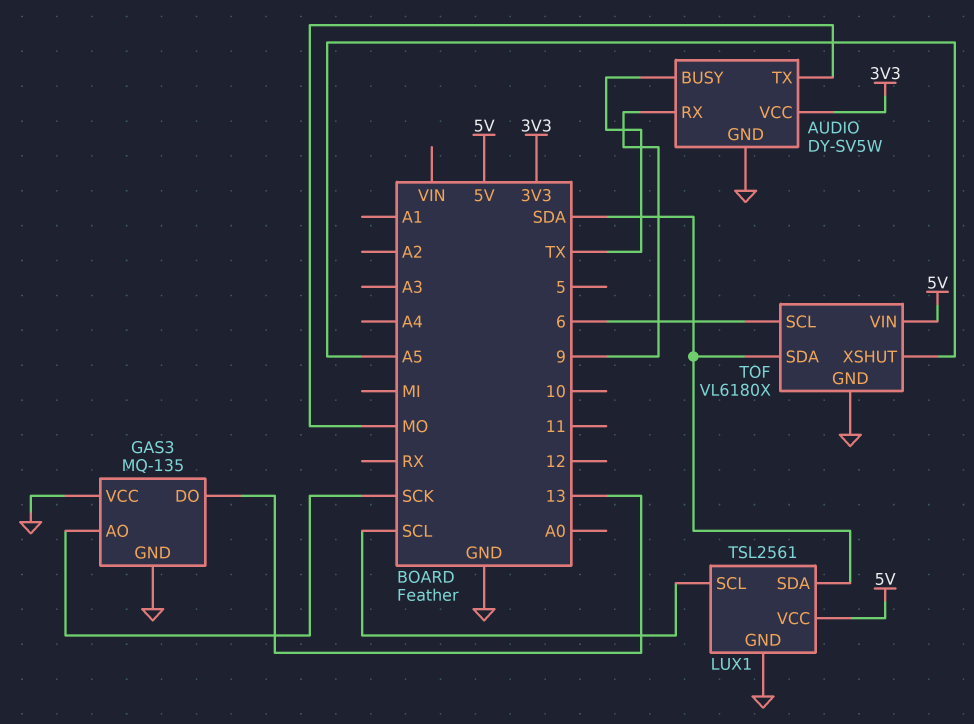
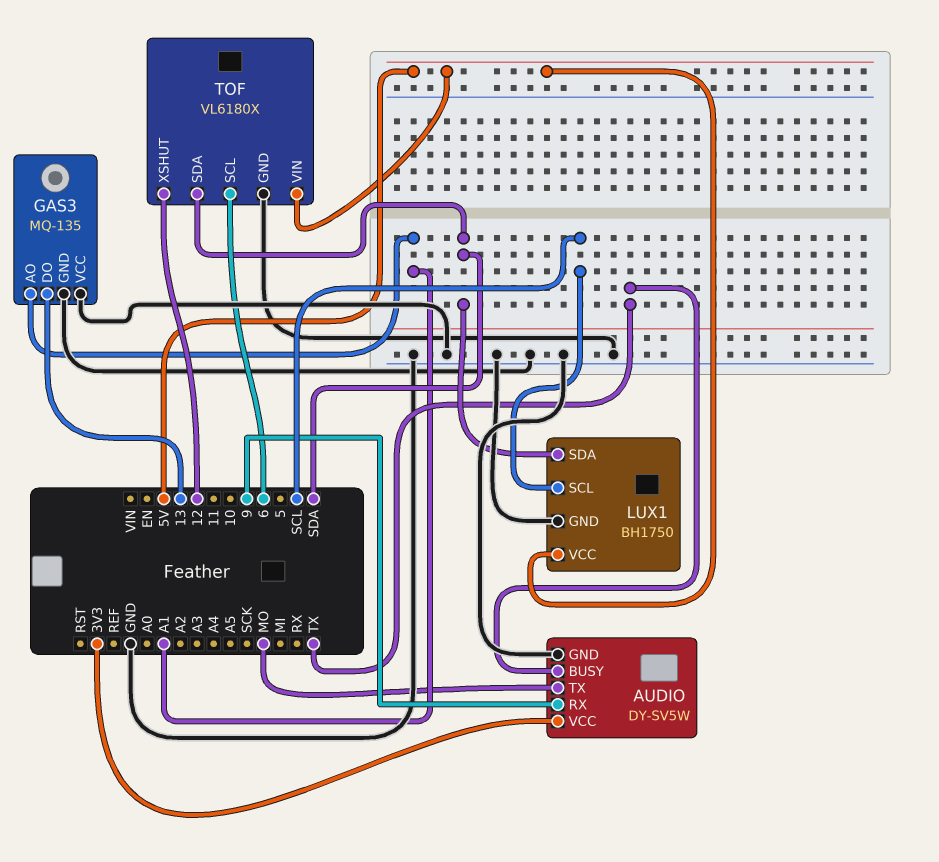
GAS3 pin AO: SCK -> A1
LUX1: TSL2561 -> BH1750
TOF pin XSHUT: A5 -> 12

